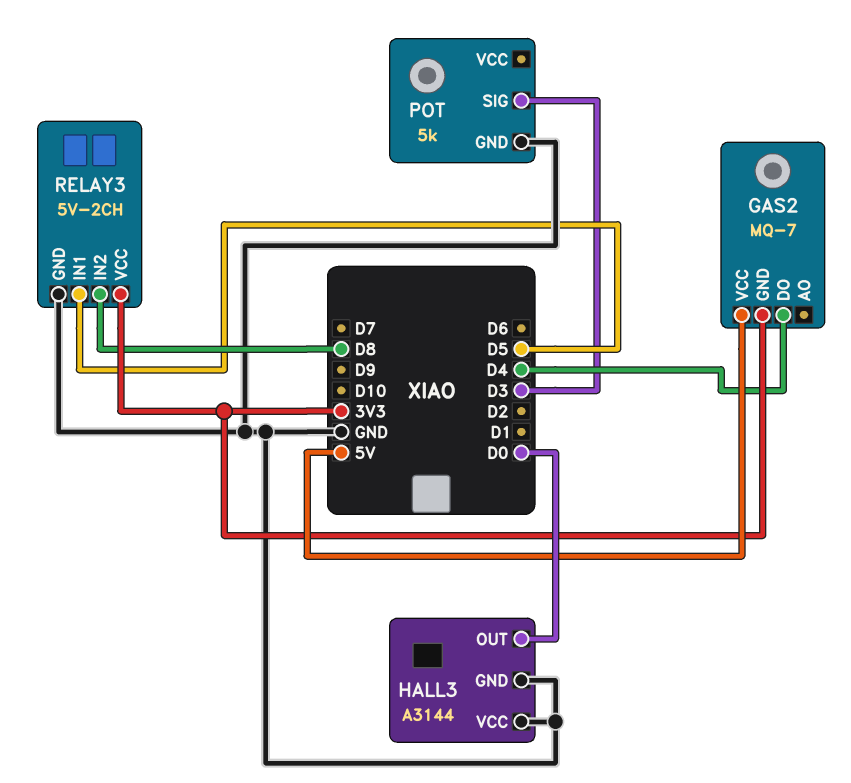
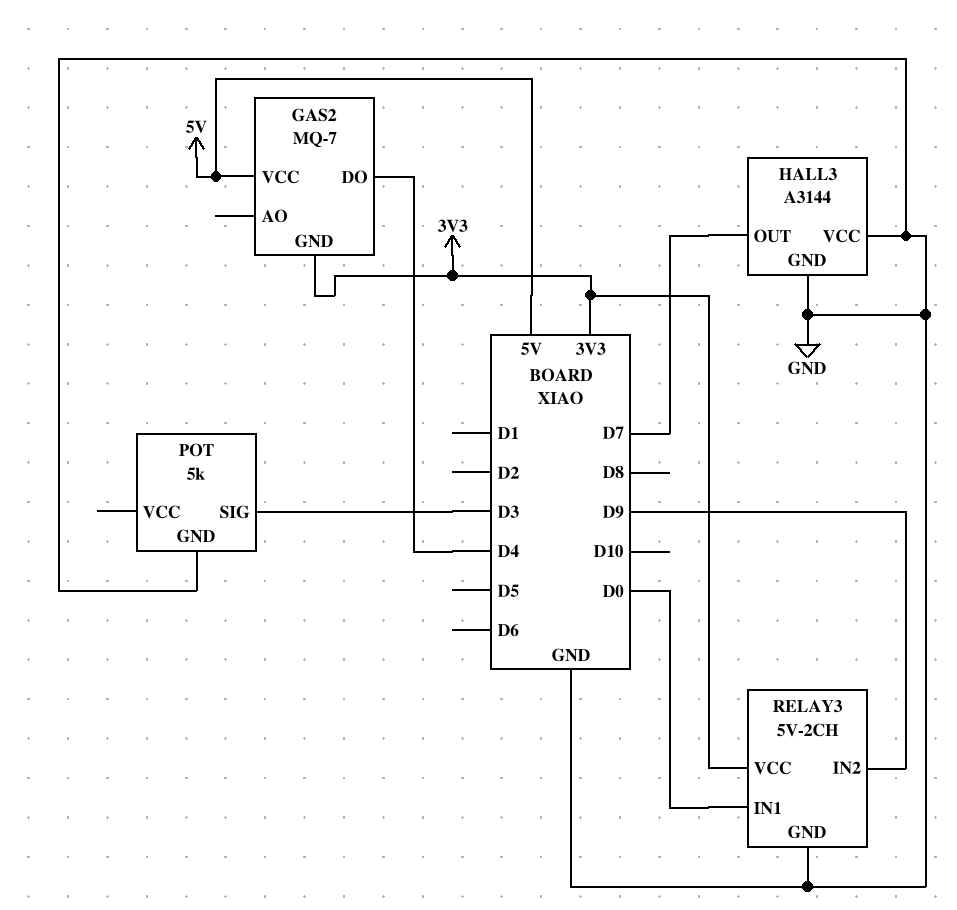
HALL3 pin OUT: D0 -> D7
RELAY3 pin IN1: D5 -> D0
RELAY3 pin IN2: D8 -> D9

